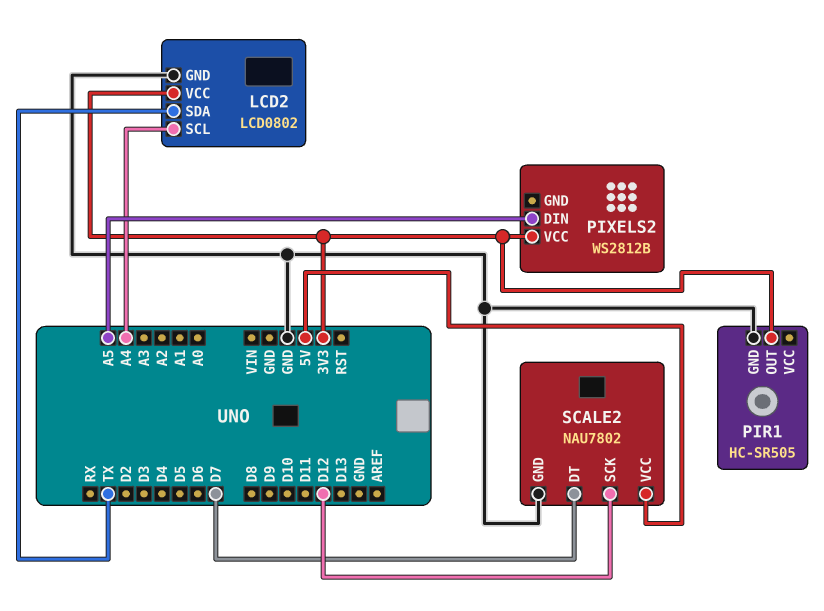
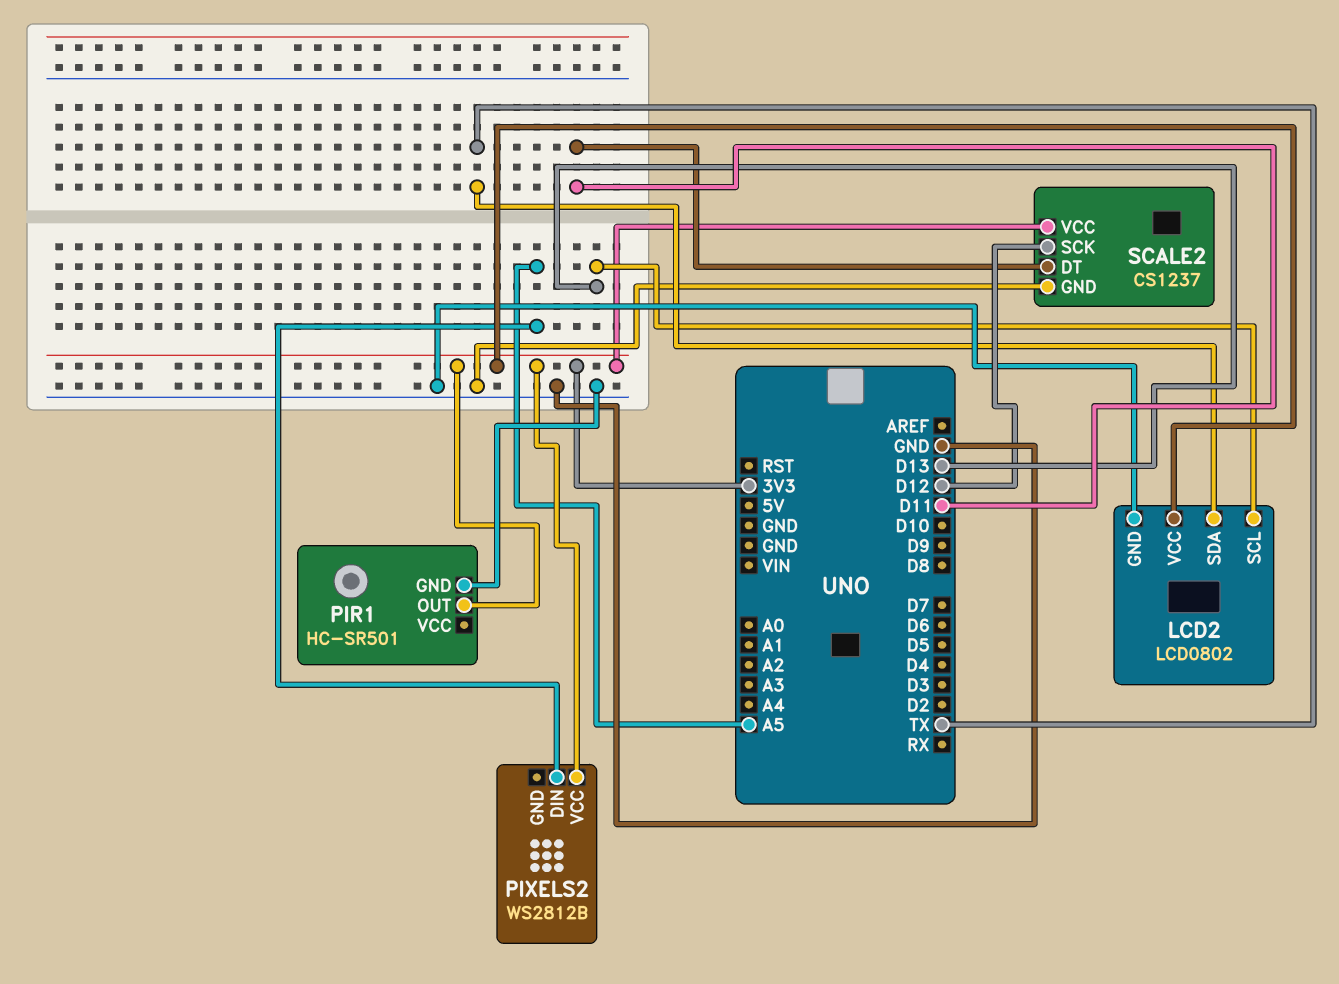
LCD2 pin SCL: A4 -> D13
PIR1: HC-SR505 -> HC-SR501
SCALE2: NAU7802 -> CS1237
SCALE2 pin DT: D7 -> D11
SCALE2 pin VCC: 5V -> 3V3

